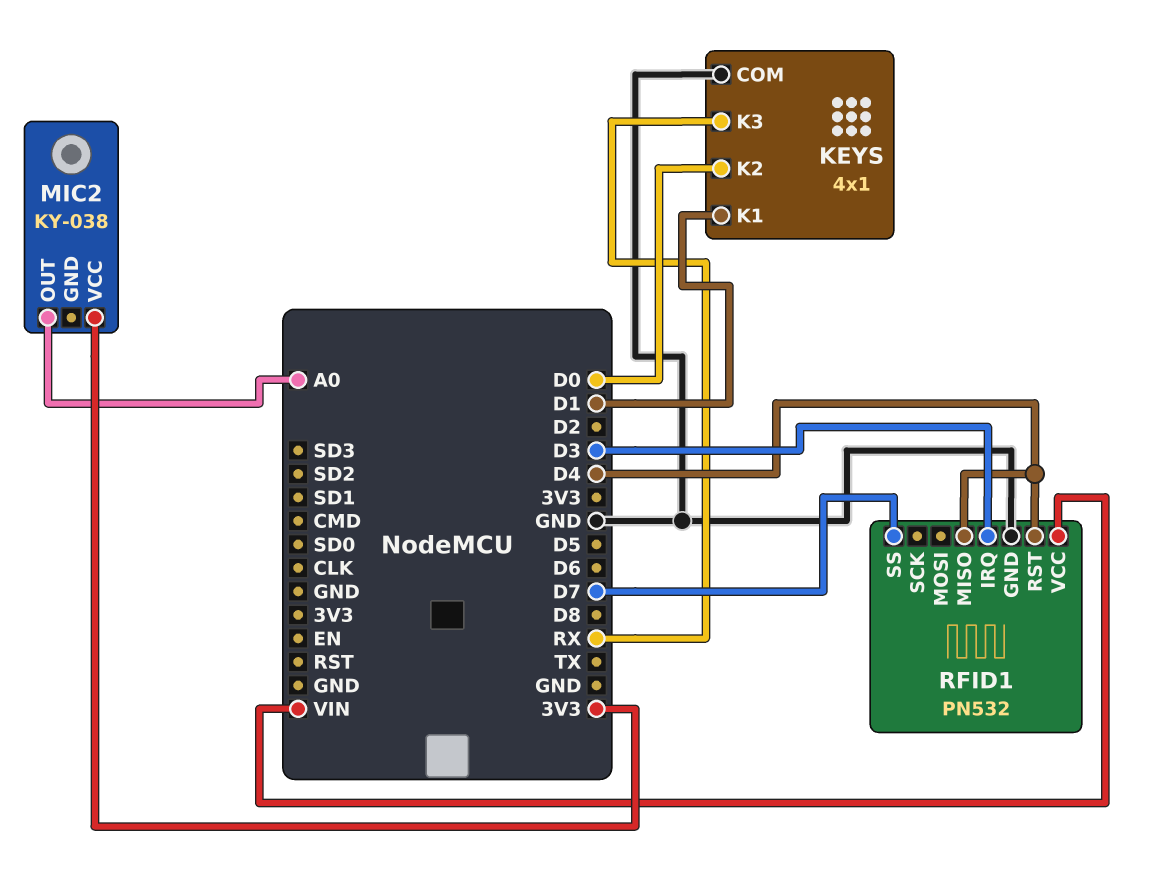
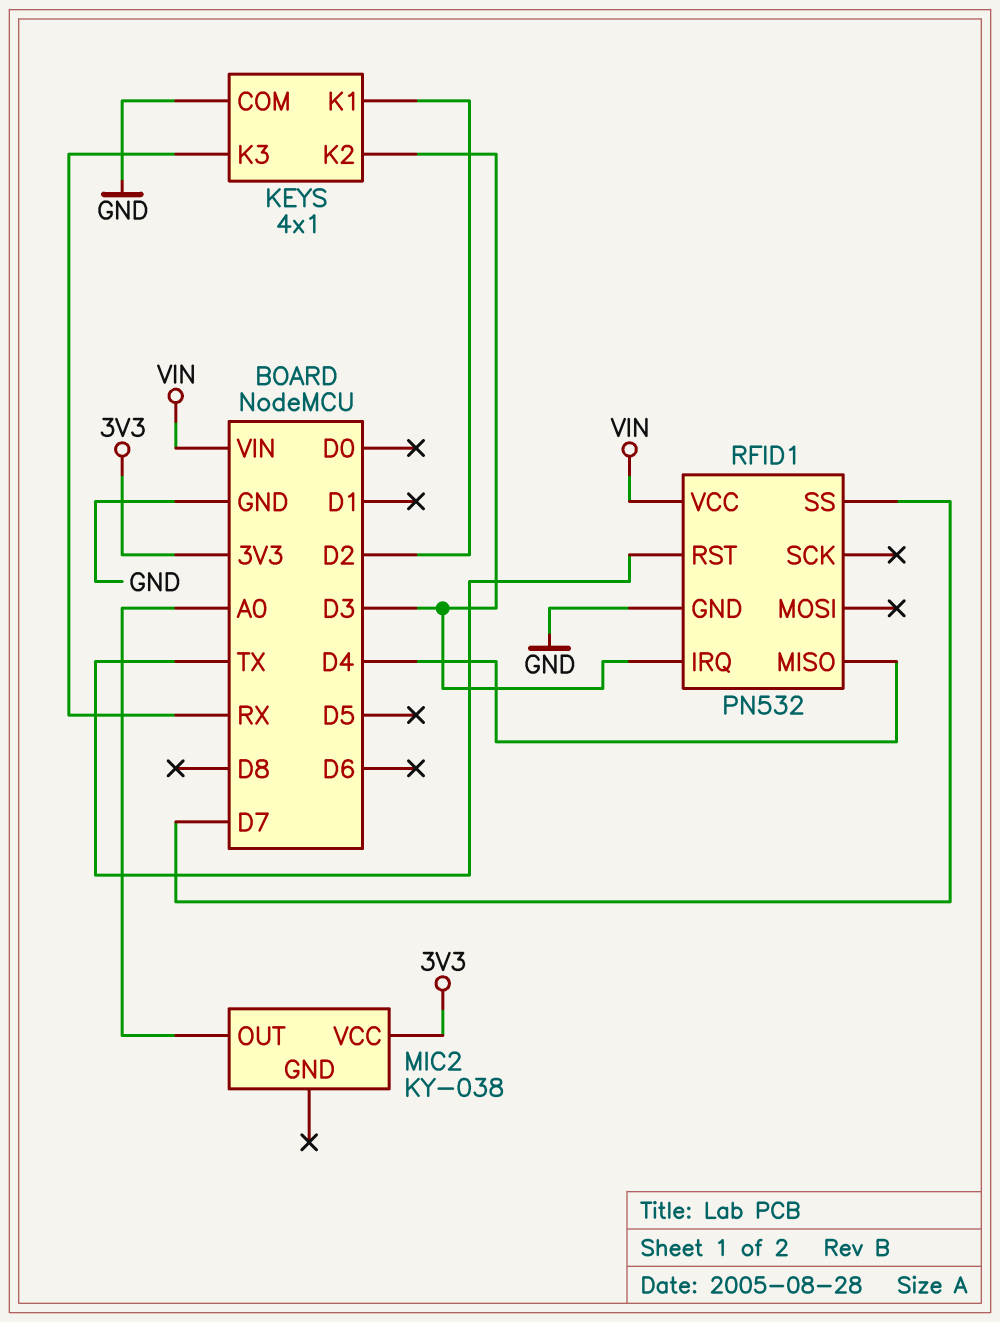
KEYS pin K1: D1 -> D2
KEYS pin K2: D0 -> D3
RFID1 pin RST: D4 -> TX

